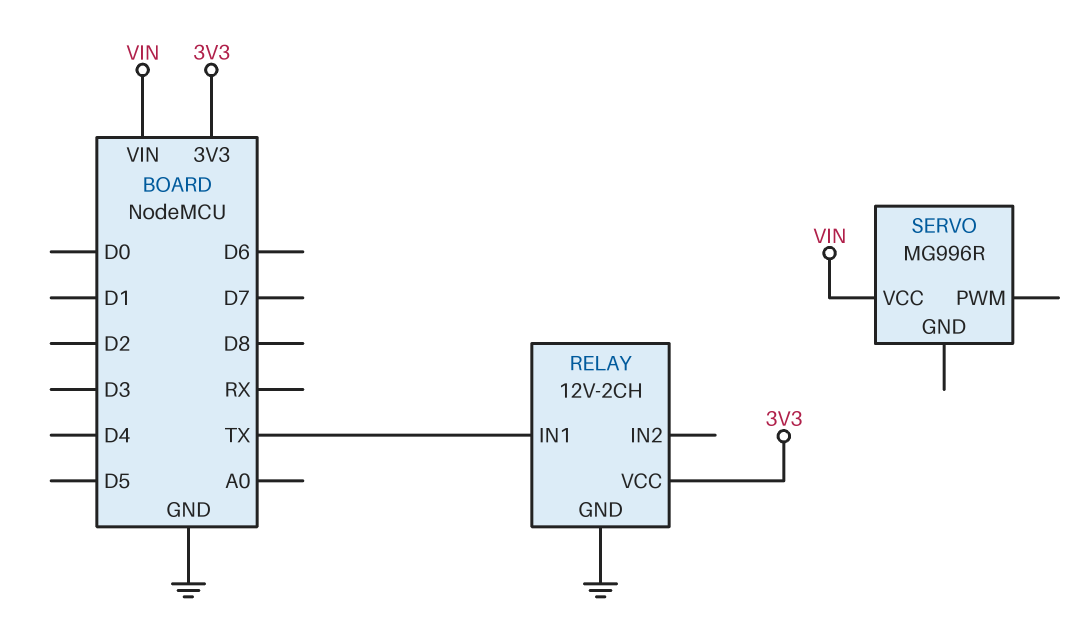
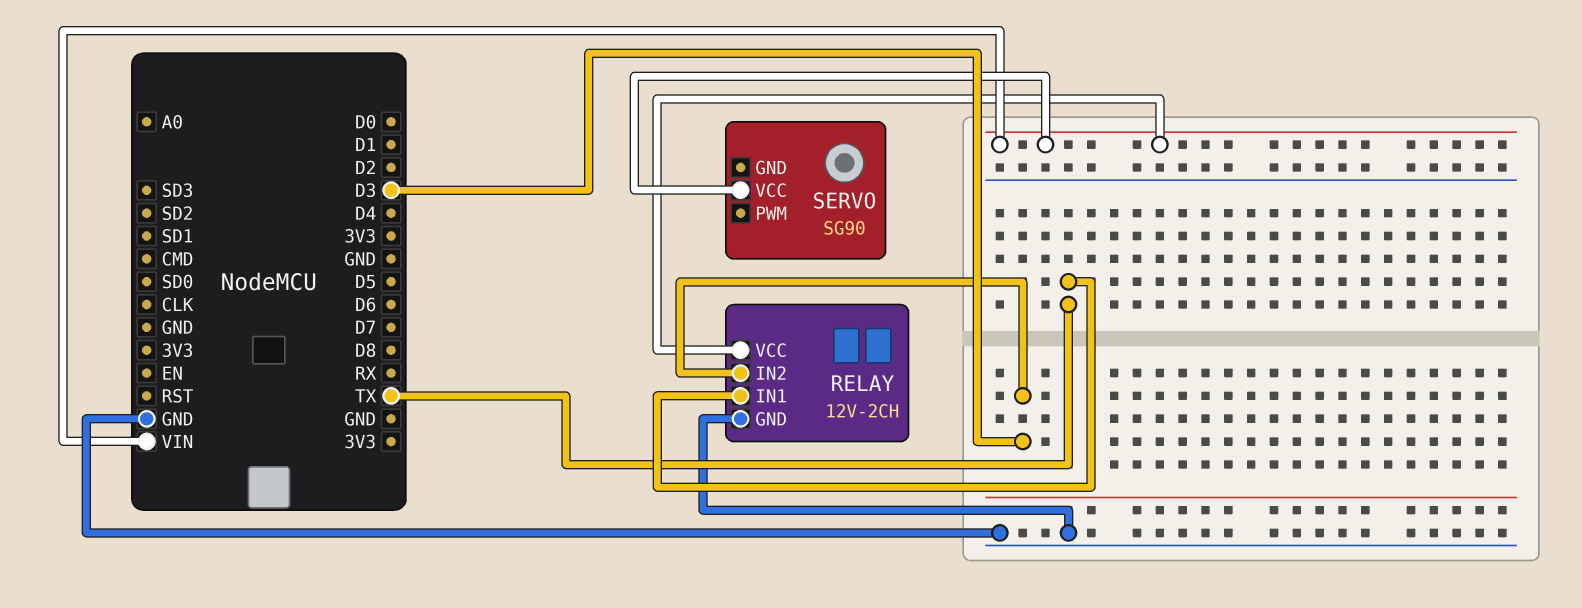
RELAY pin IN2: none -> D3
RELAY pin VCC: 3V3 -> VIN
SERVO: MG996R -> SG90

